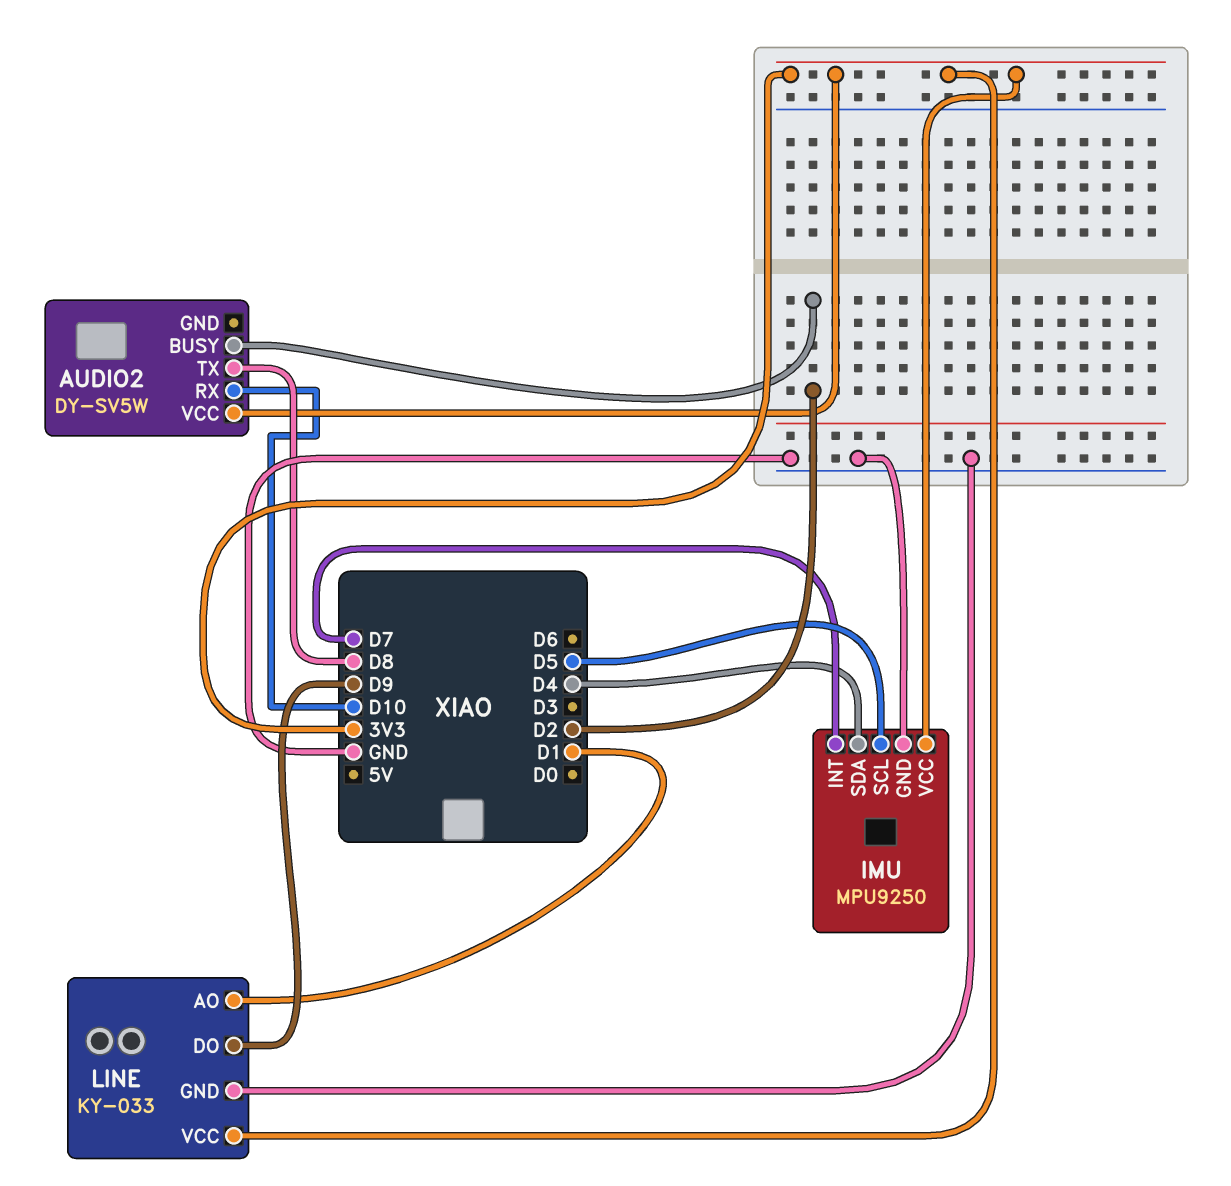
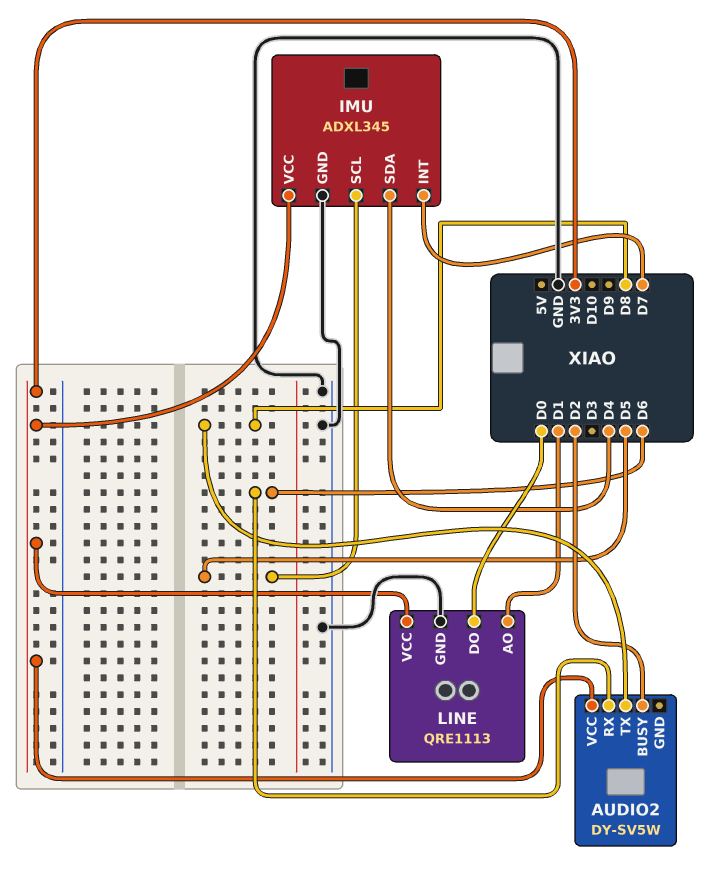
AUDIO2 pin RX: D10 -> D6
IMU: MPU9250 -> ADXL345
LINE: KY-033 -> QRE1113
LINE pin DO: D9 -> D0

